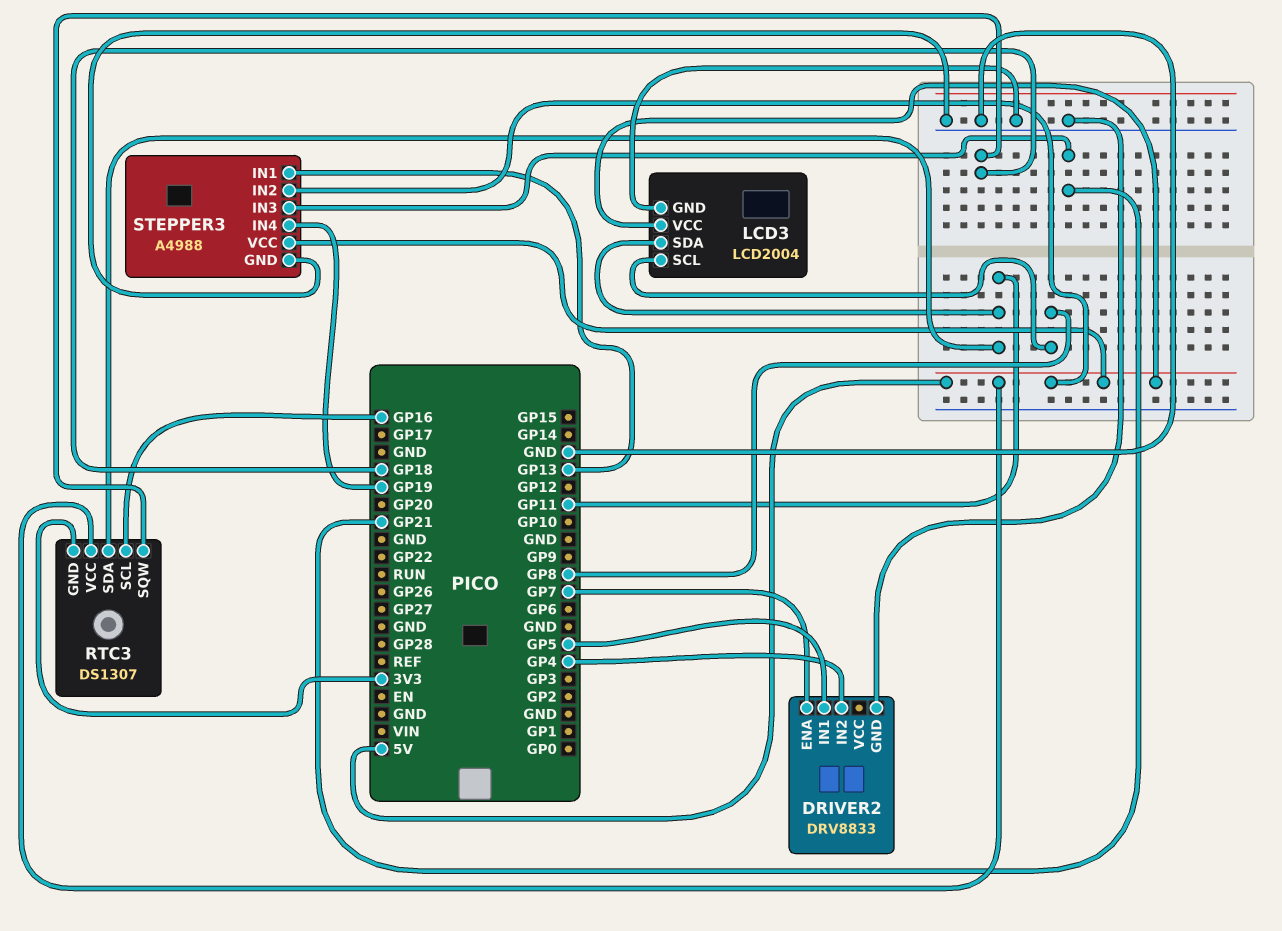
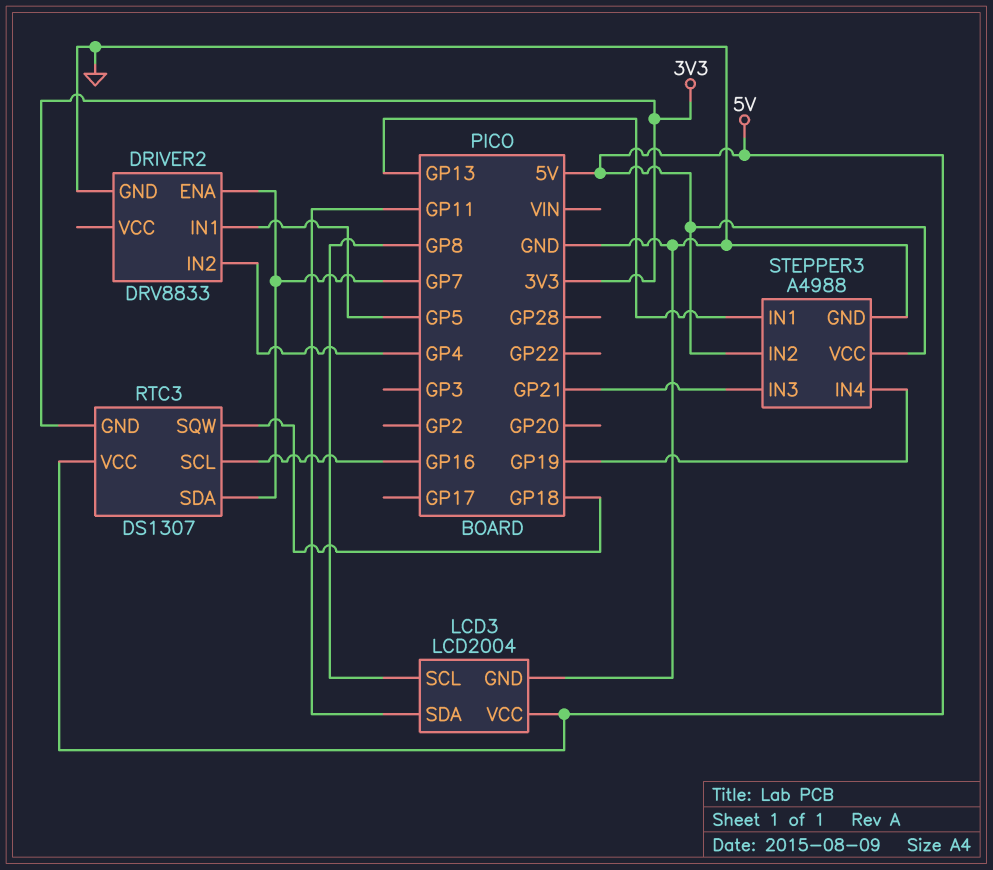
RTC3 pin SDA: GP11 -> GP7

